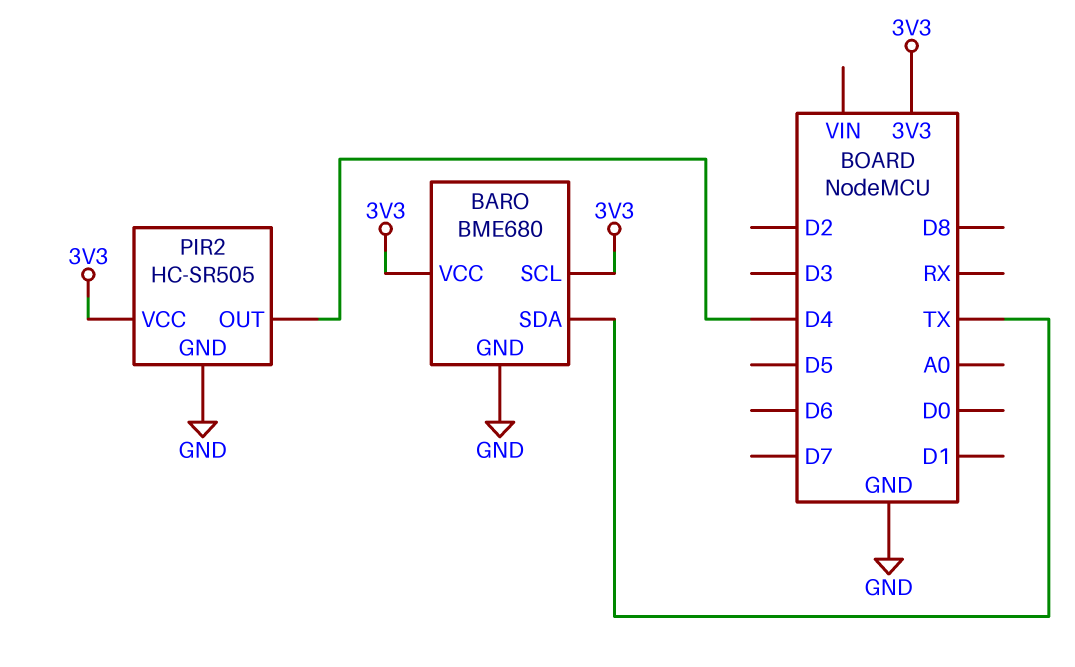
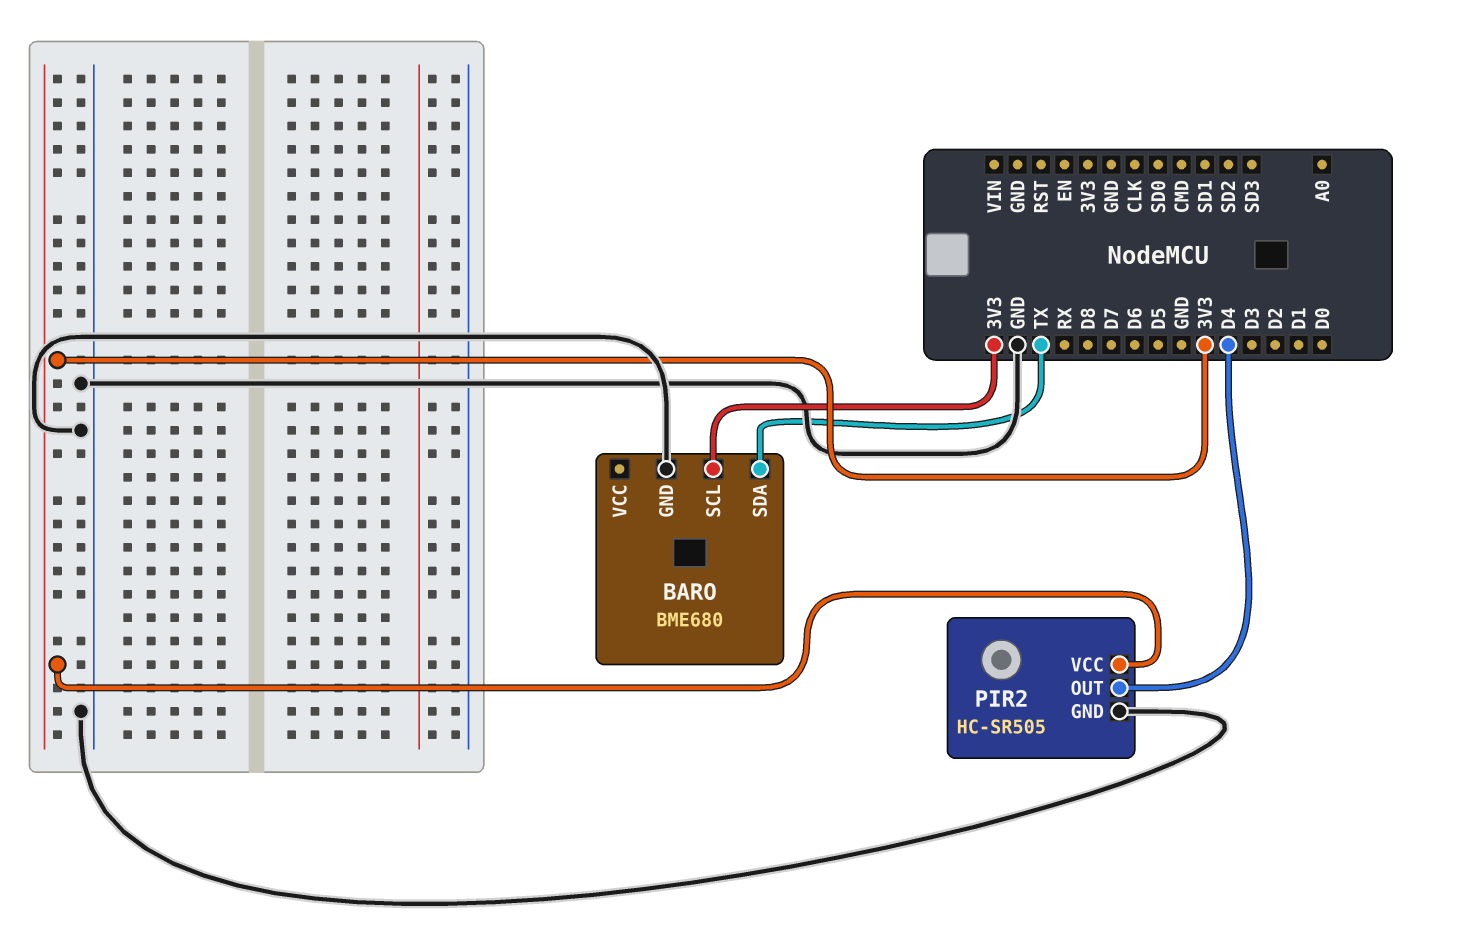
BARO pin VCC: 3V3 -> none

